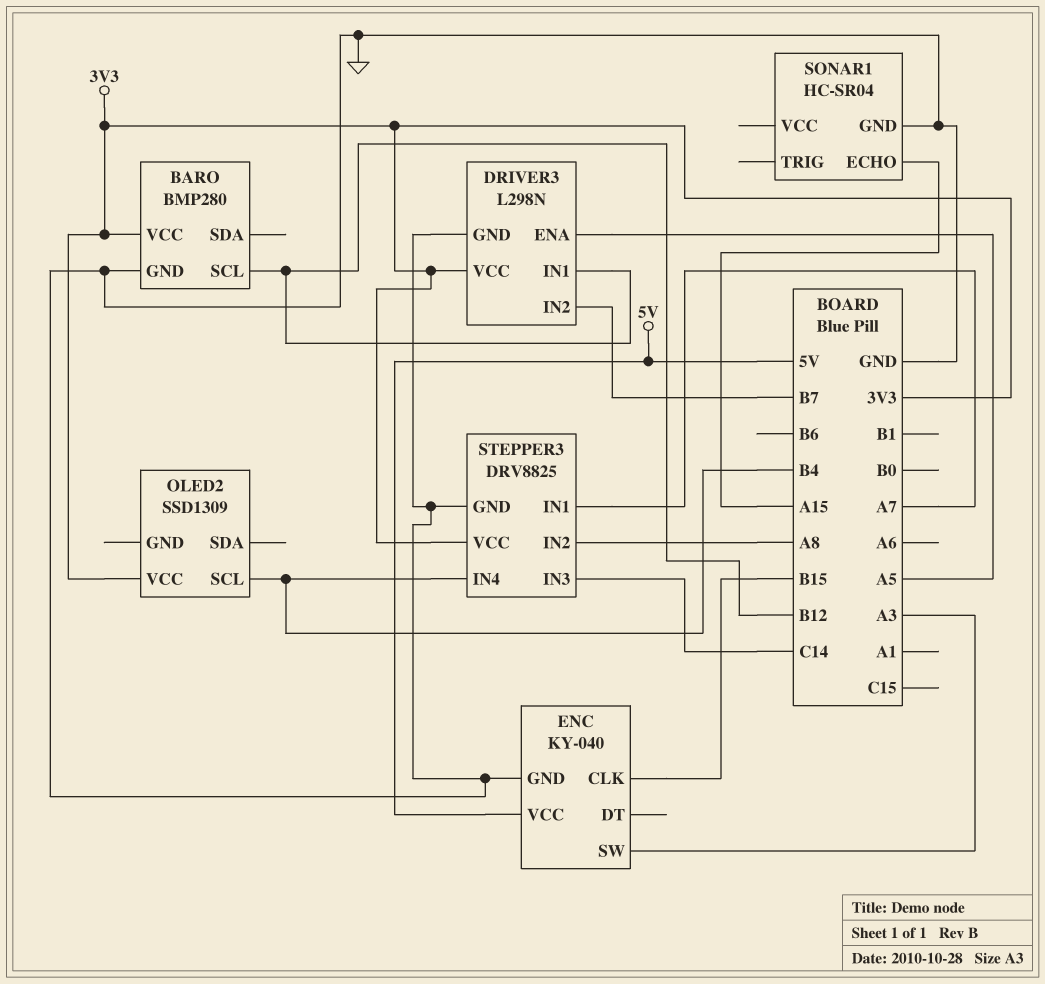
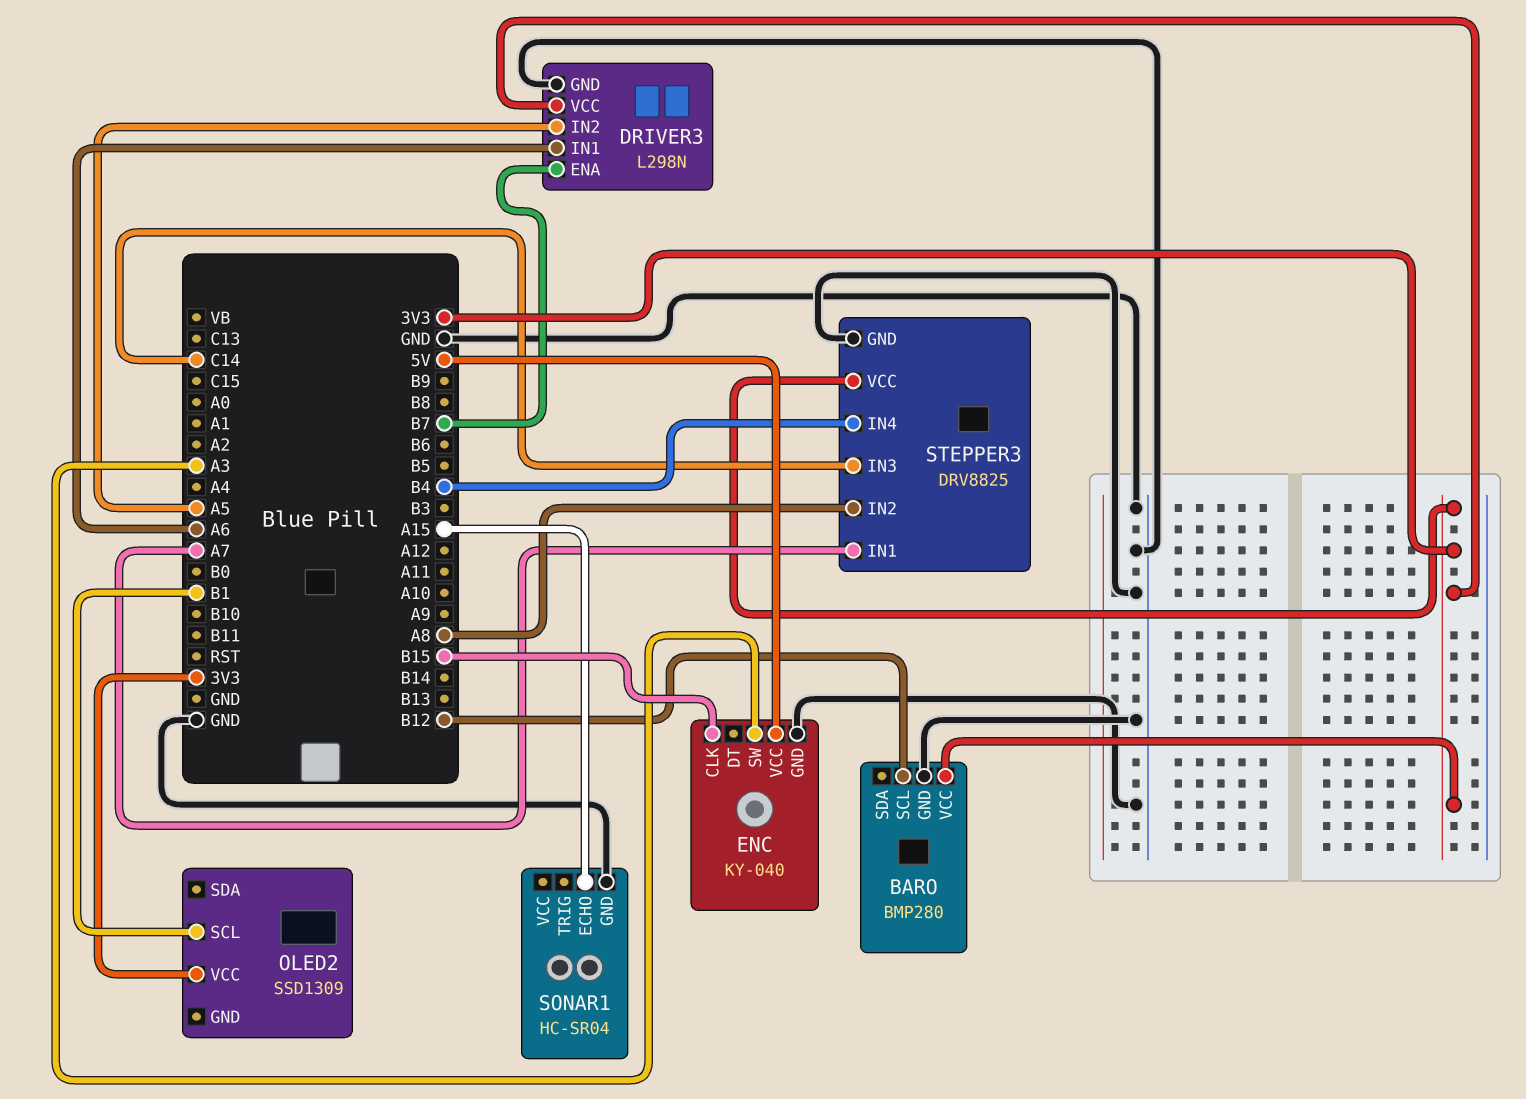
DRIVER3 pin ENA: A5 -> B7
DRIVER3 pin IN1: B12 -> A6
DRIVER3 pin IN2: B7 -> A5
OLED2 pin SCL: B4 -> B1

